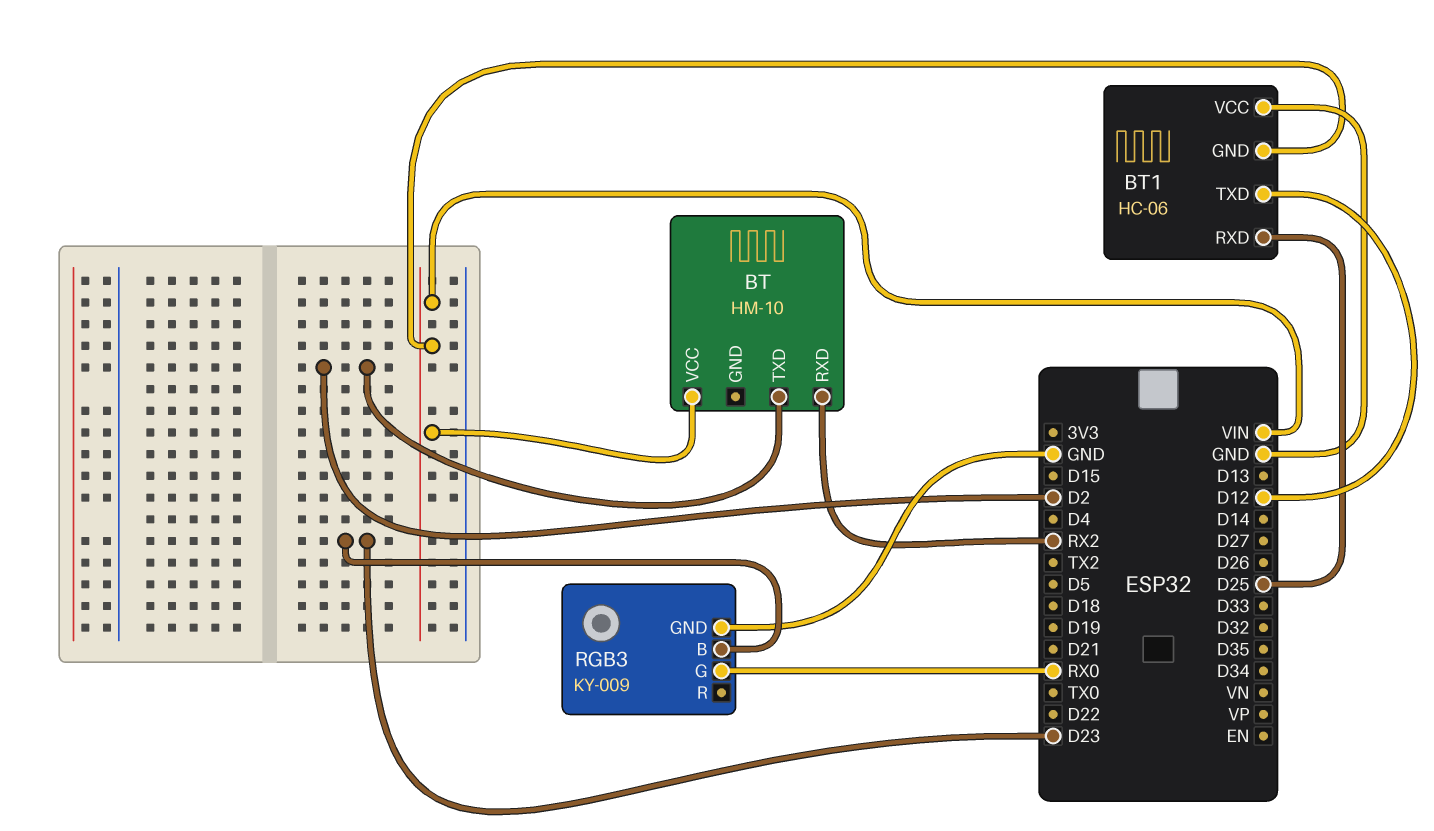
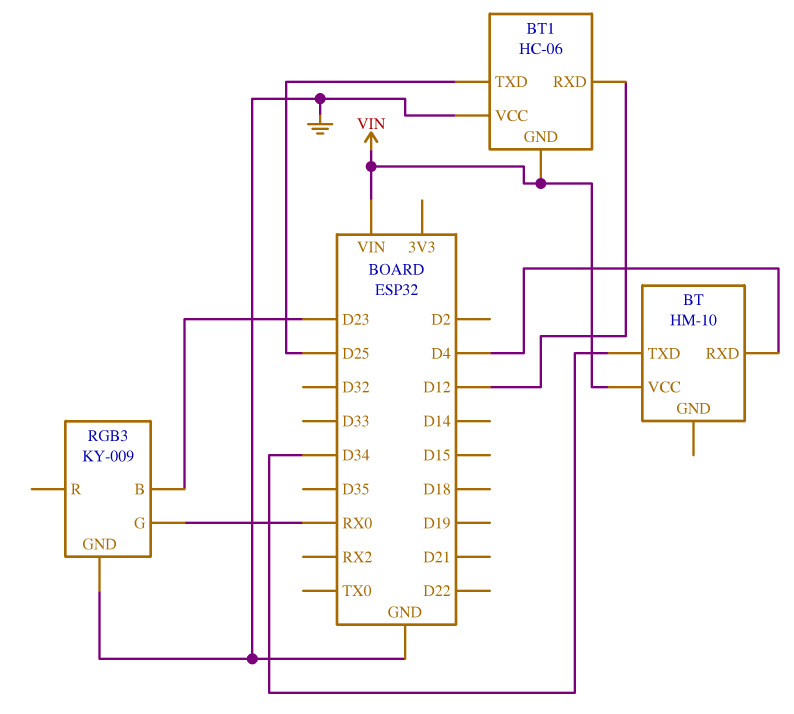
BT pin RXD: RX2 -> D4
BT pin TXD: D2 -> D34
BT1 pin RXD: D25 -> D12
BT1 pin TXD: D12 -> D25

